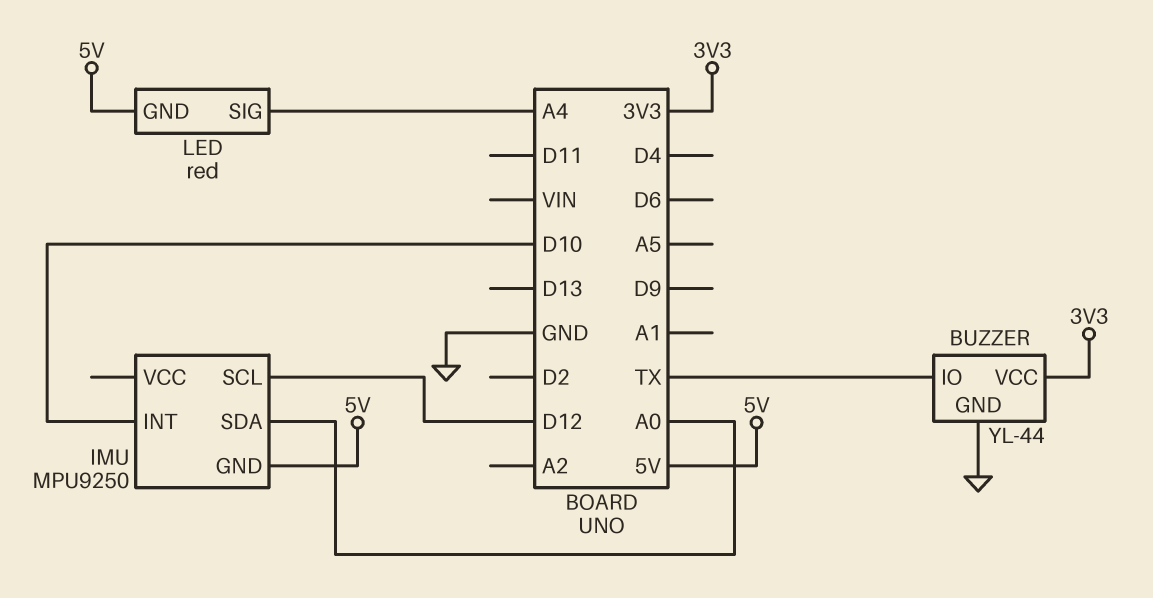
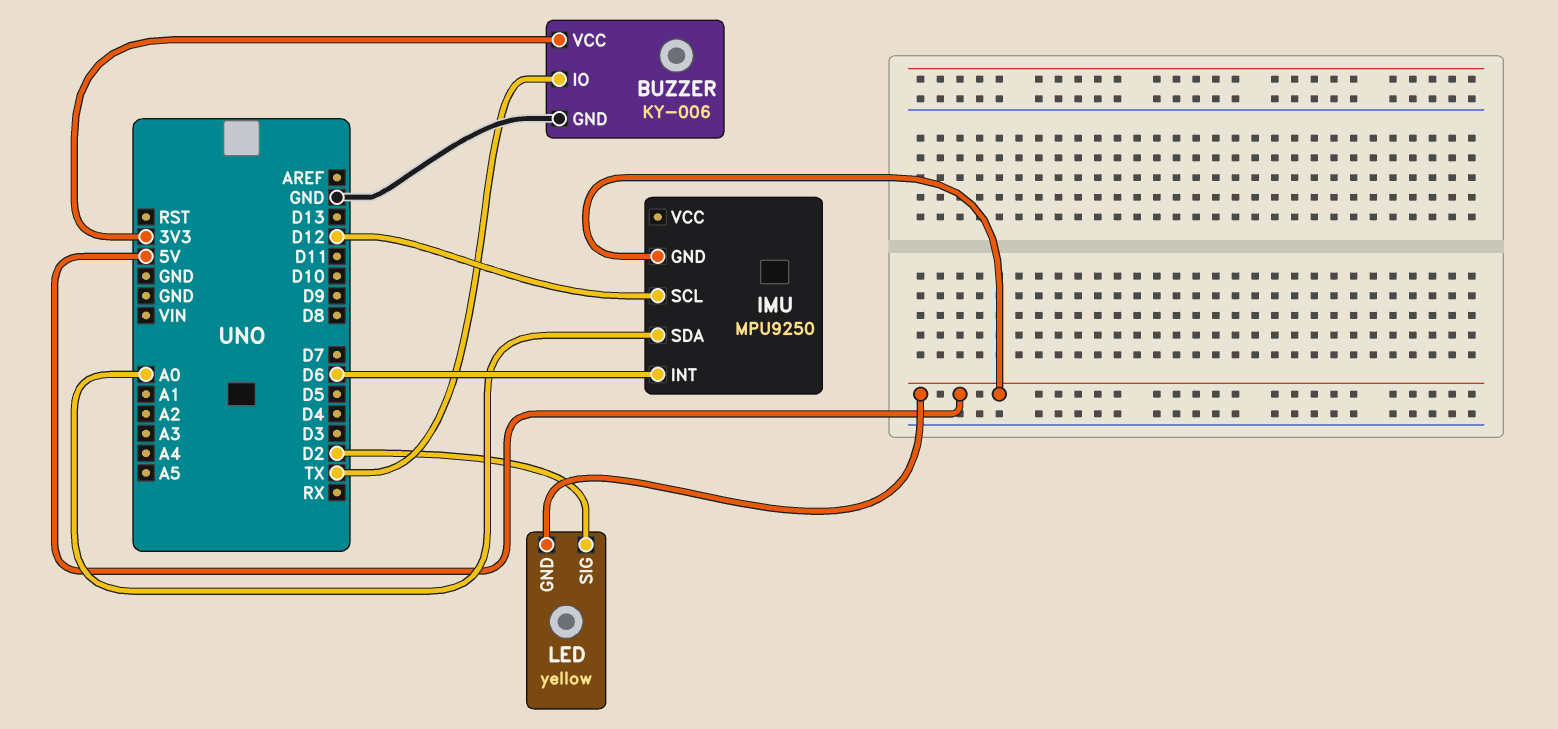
BUZZER: YL-44 -> KY-006
IMU pin INT: D10 -> D6
LED: red -> yellow
LED pin SIG: A4 -> D2

